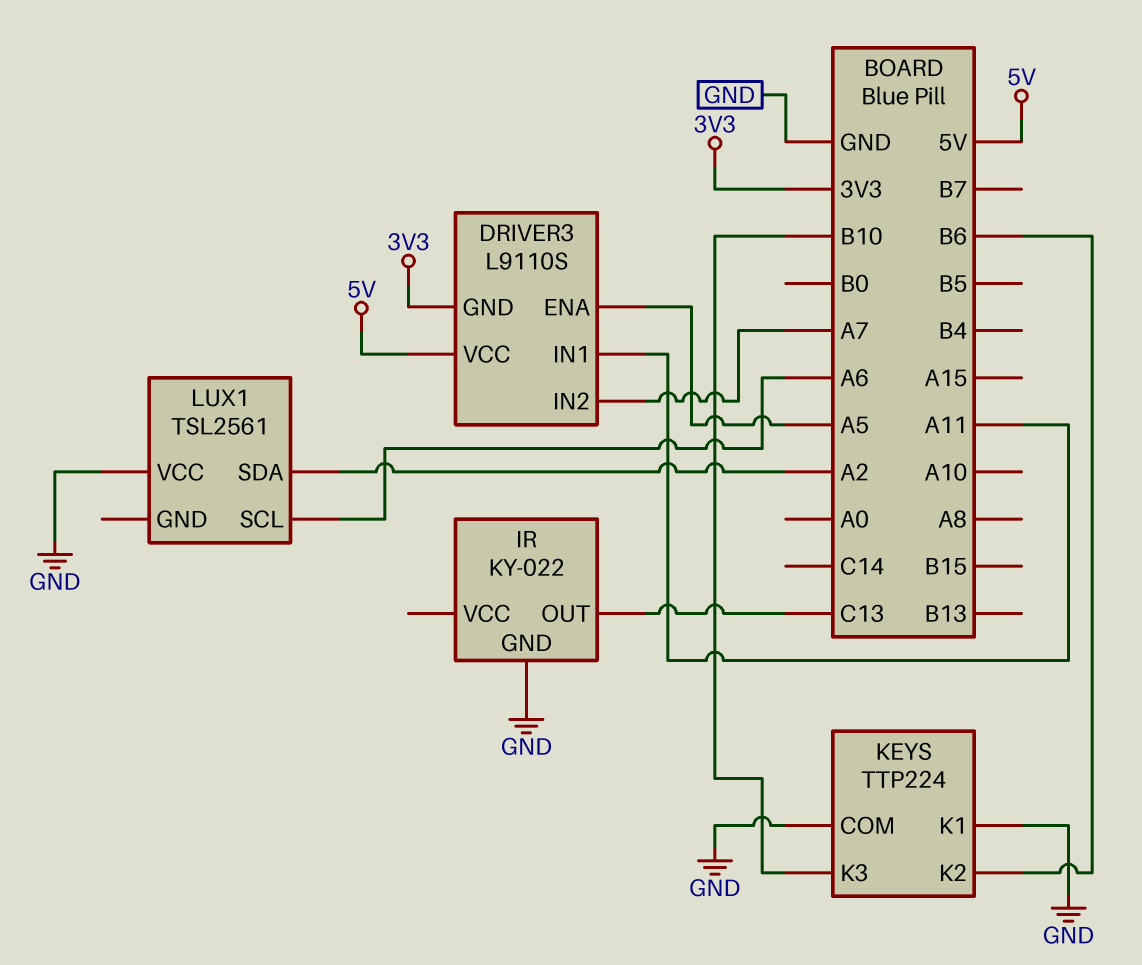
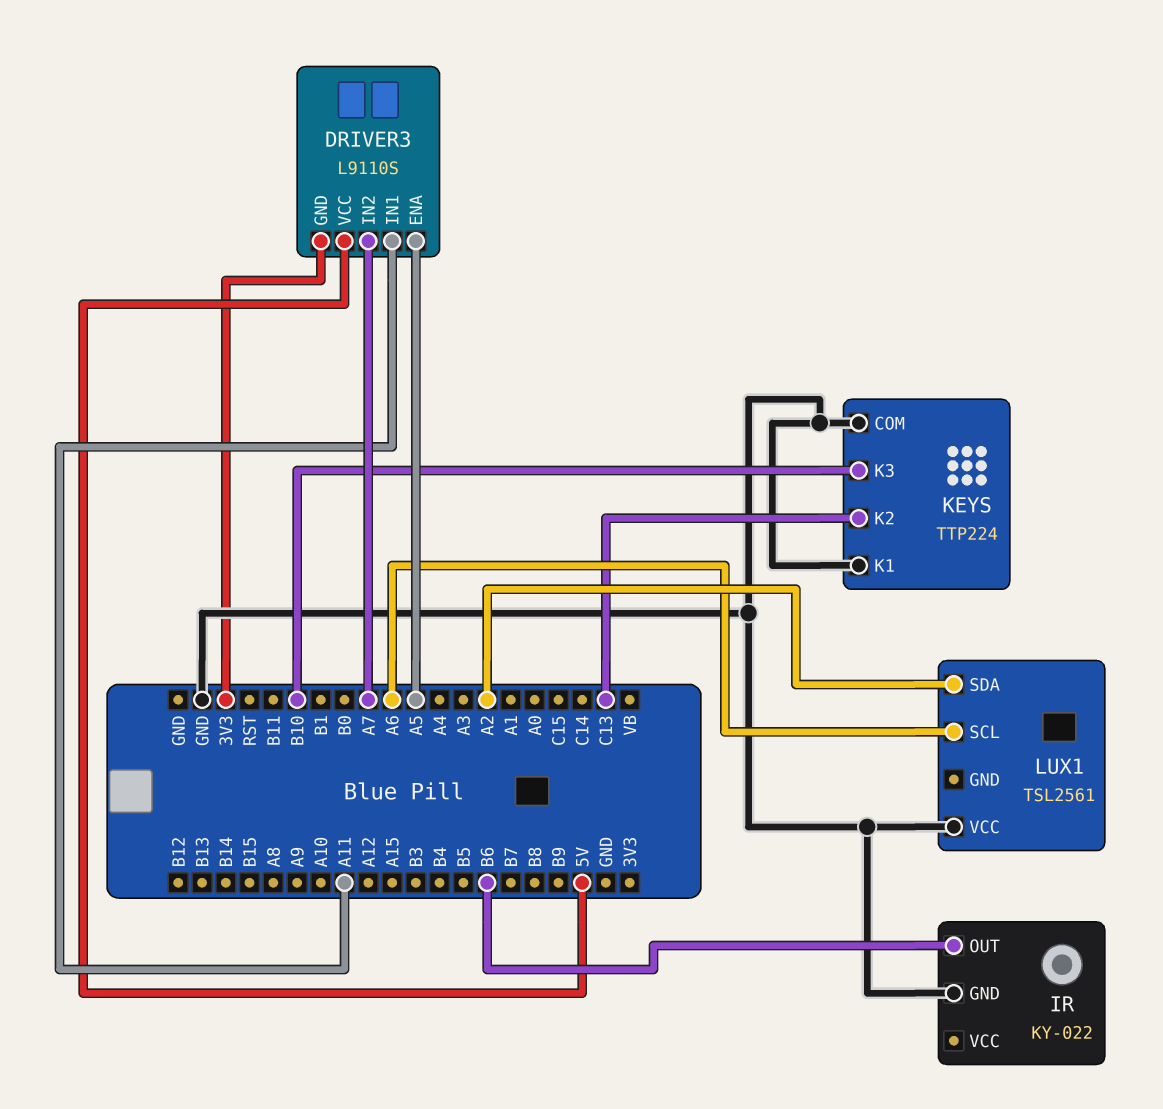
IR pin OUT: C13 -> B6
KEYS pin K2: B6 -> C13

